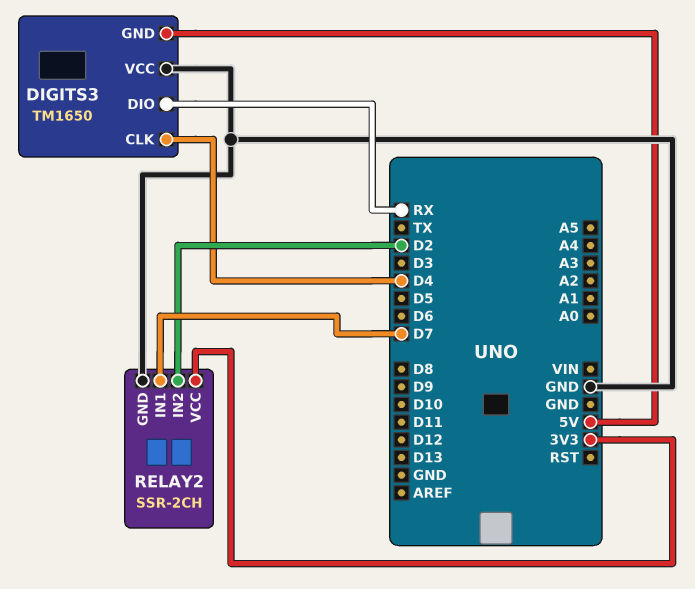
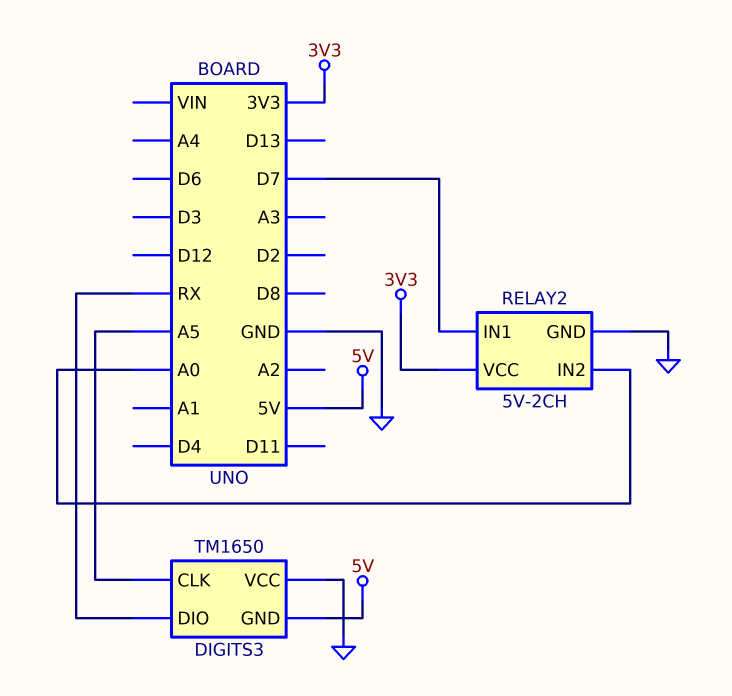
DIGITS3 pin CLK: D4 -> A5
RELAY2: SSR-2CH -> 5V-2CH
RELAY2 pin IN2: D2 -> A0

